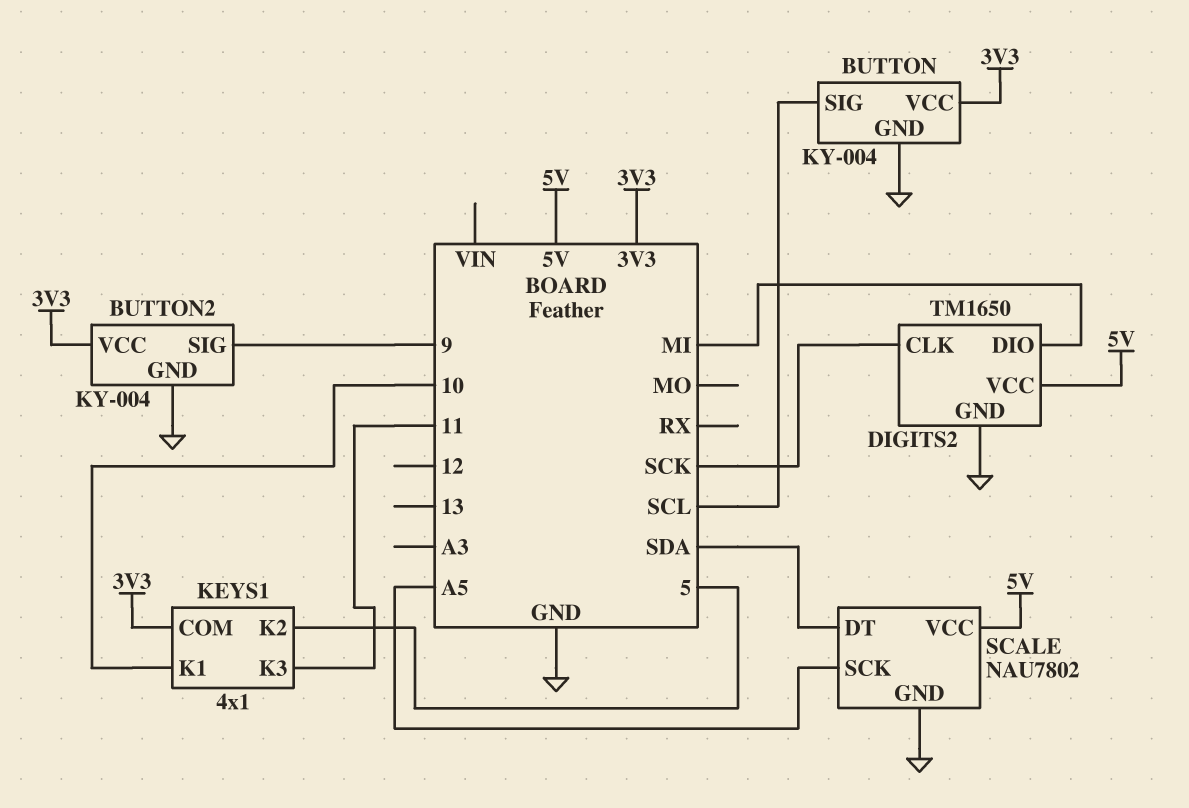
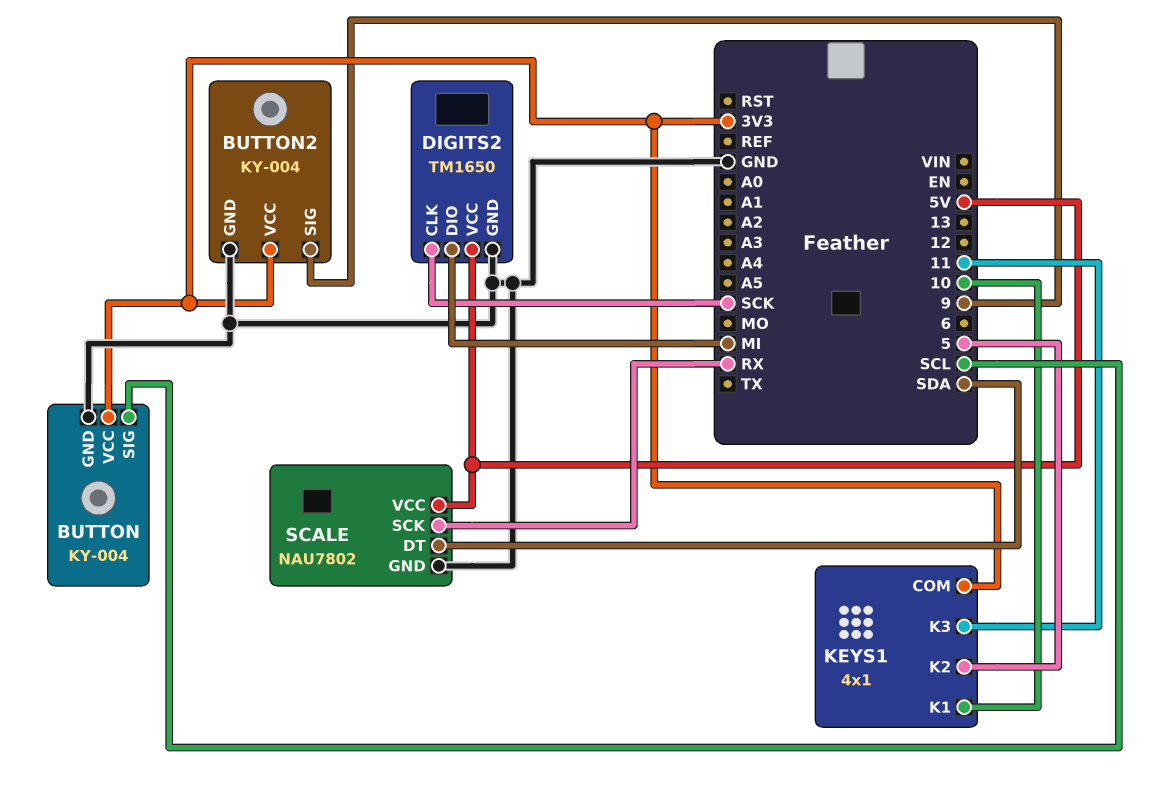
SCALE pin SCK: A5 -> RX

